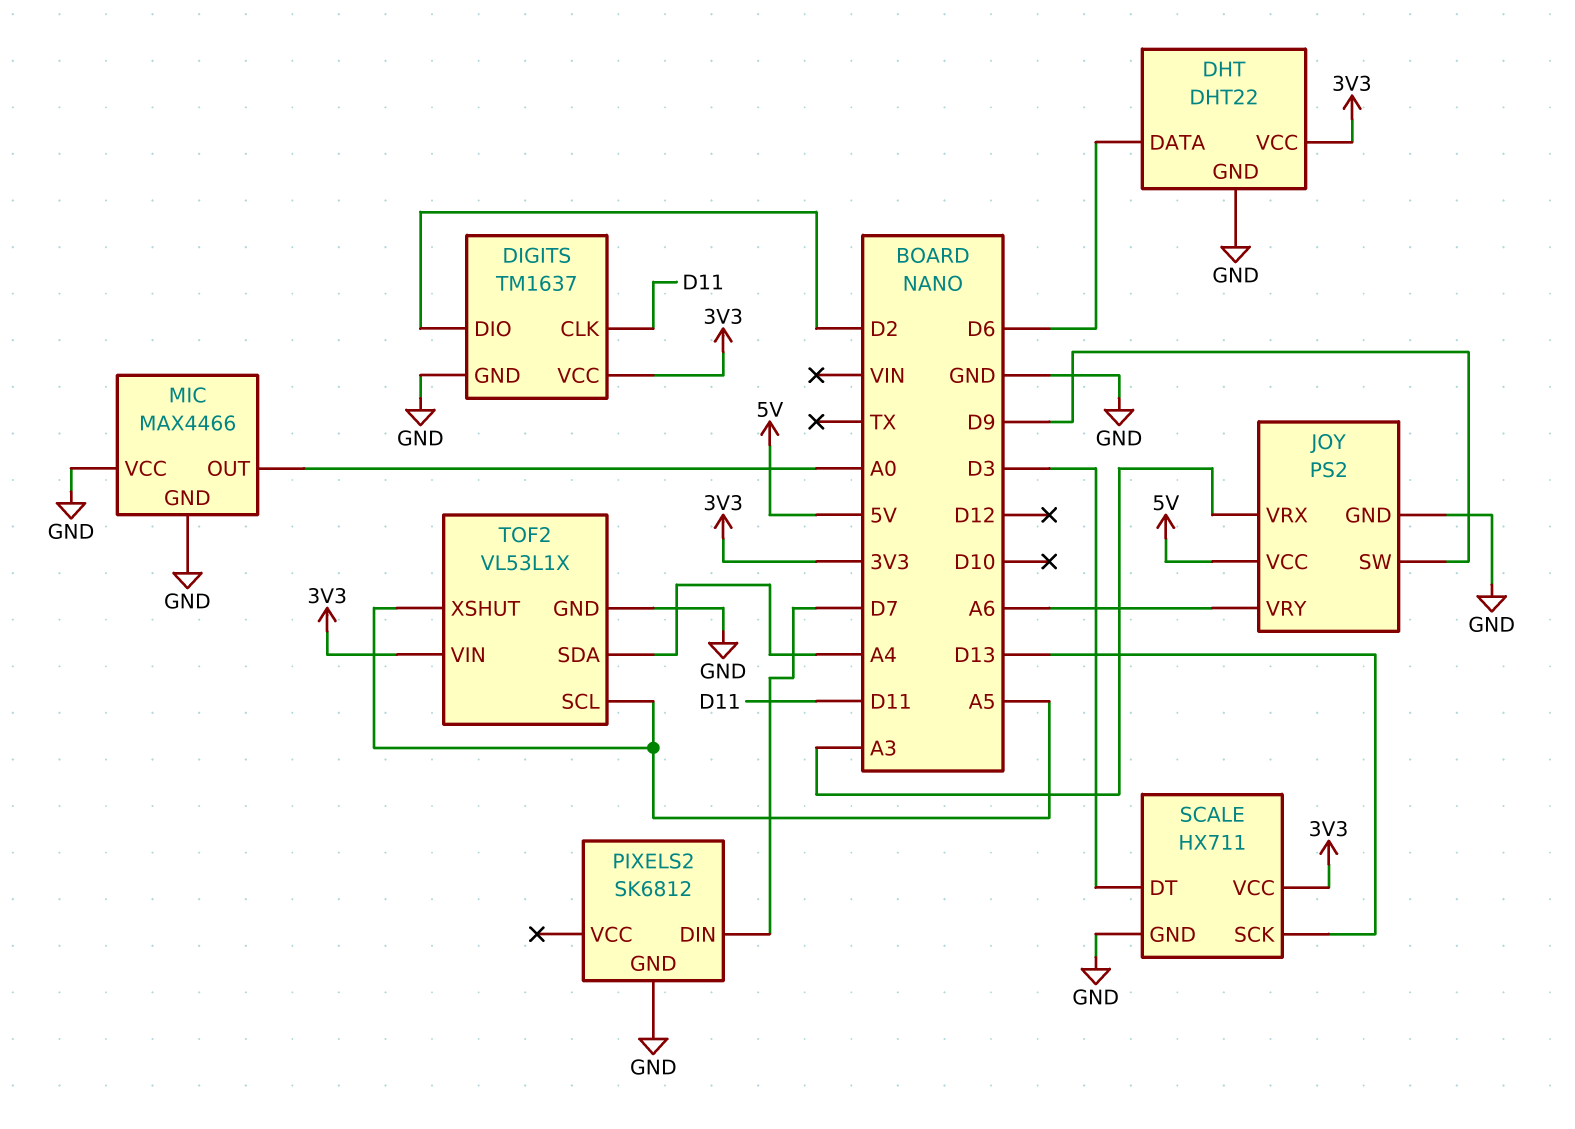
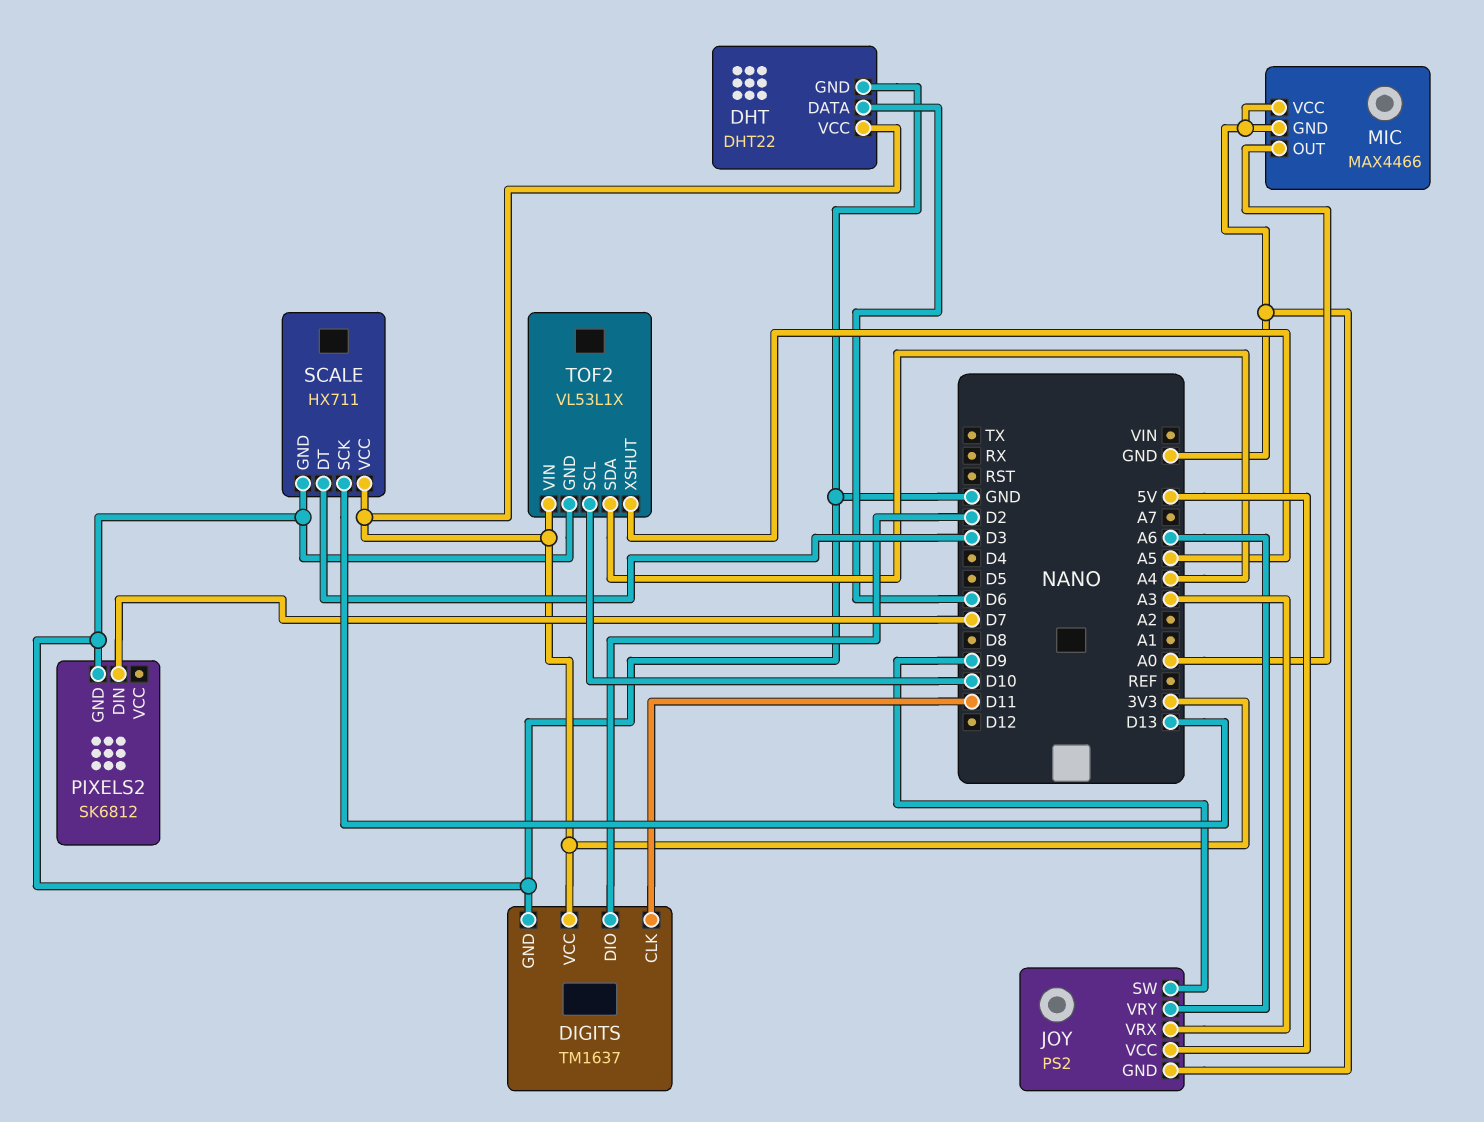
TOF2 pin SCL: A5 -> D10

